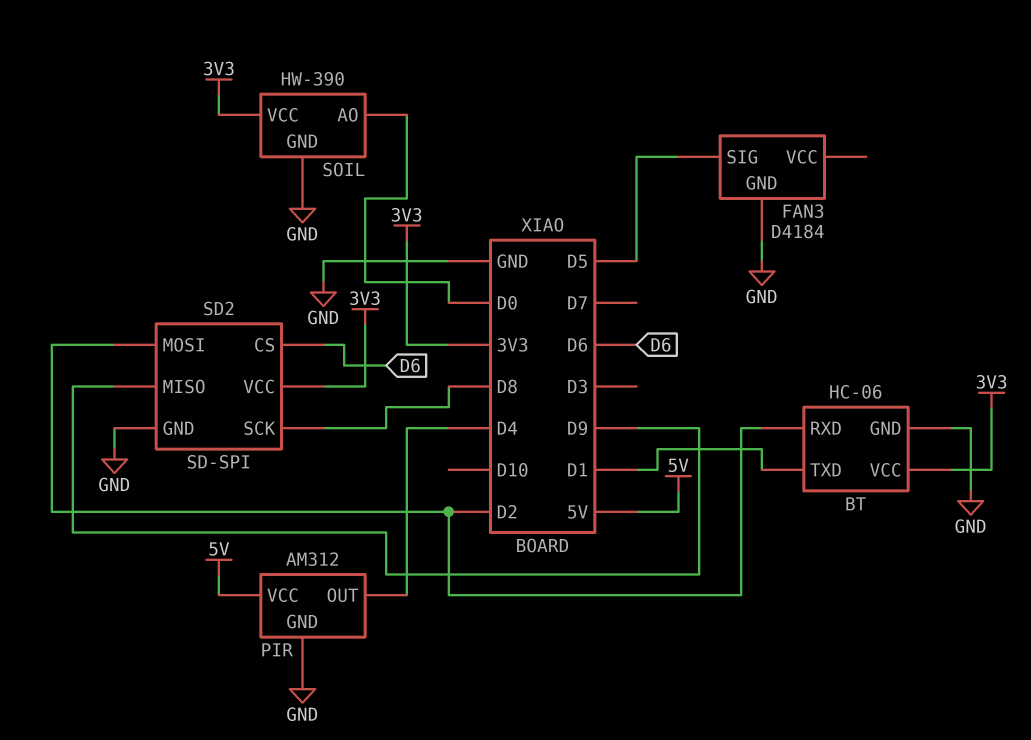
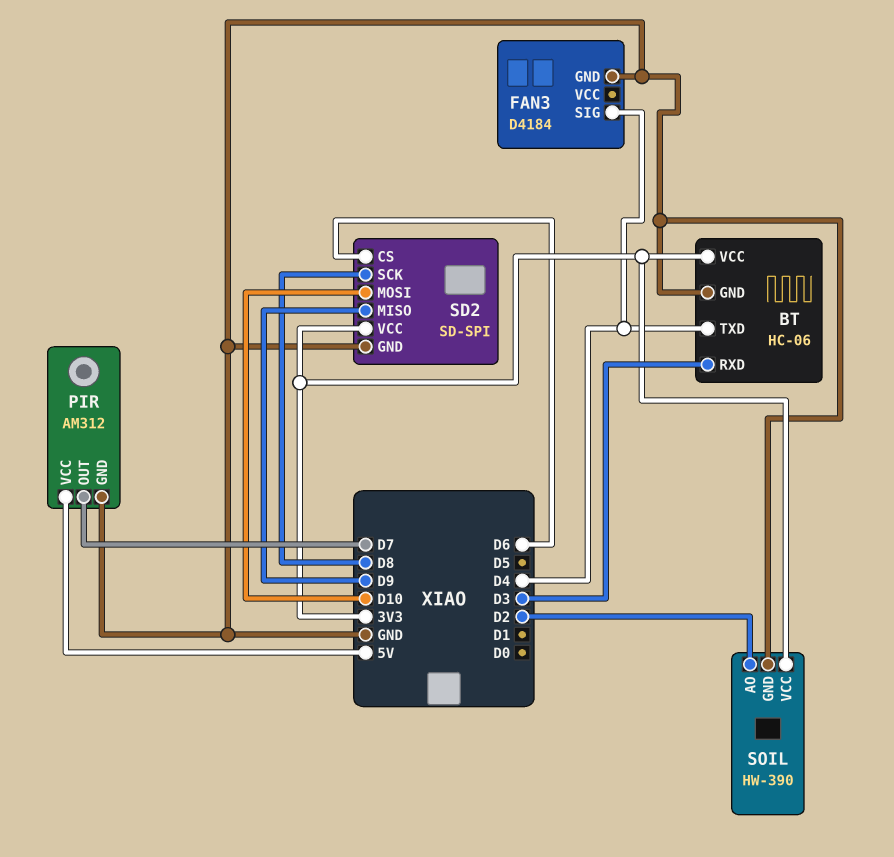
BT pin RXD: D2 -> D3
BT pin TXD: D1 -> D4
FAN3 pin SIG: D5 -> D4
PIR pin OUT: D4 -> D7
SD2 pin MOSI: D2 -> D10
SOIL pin AO: D0 -> D2

